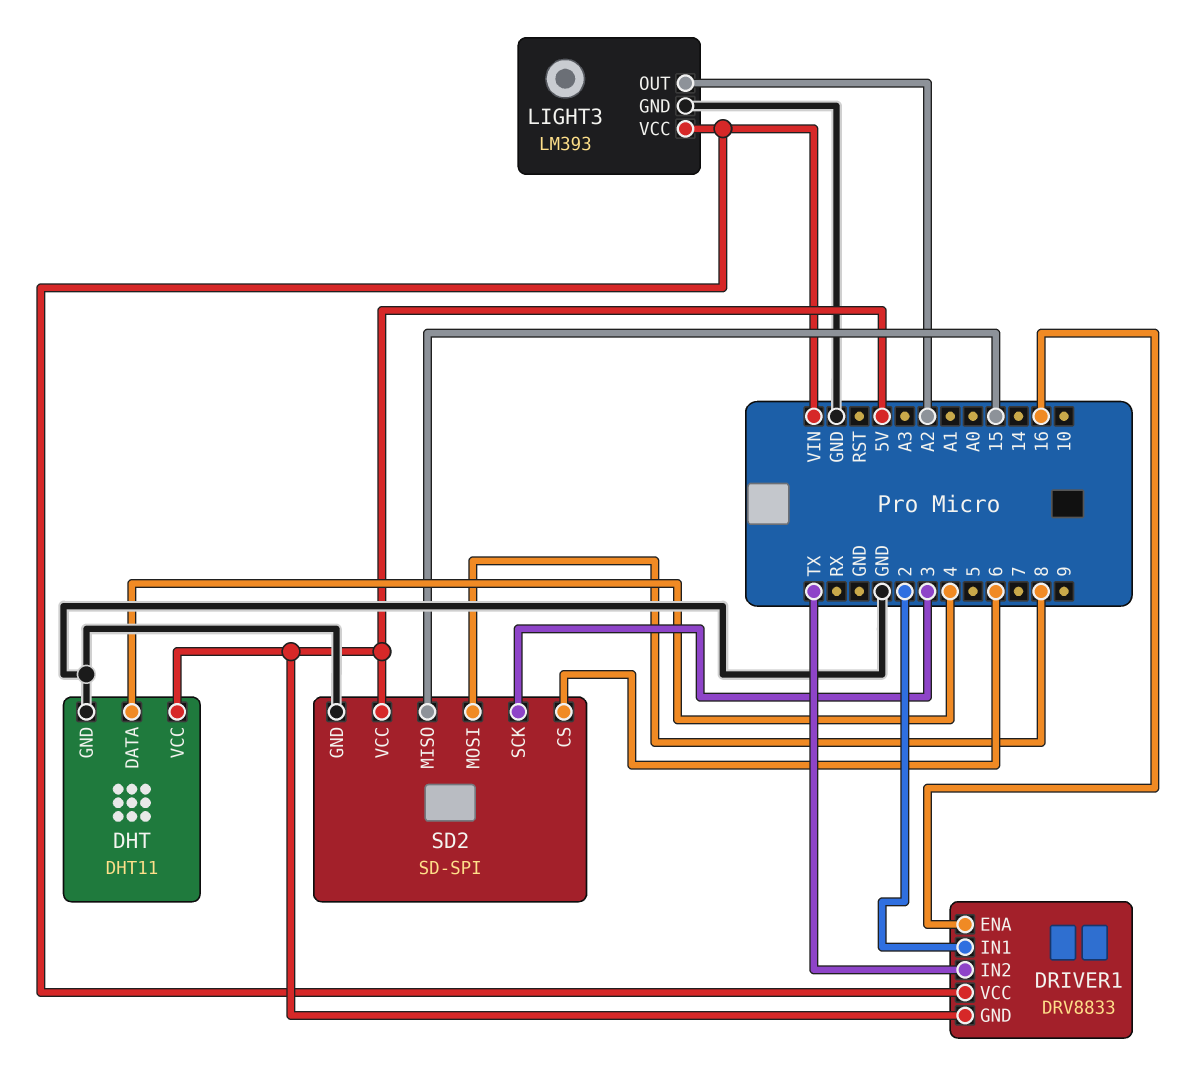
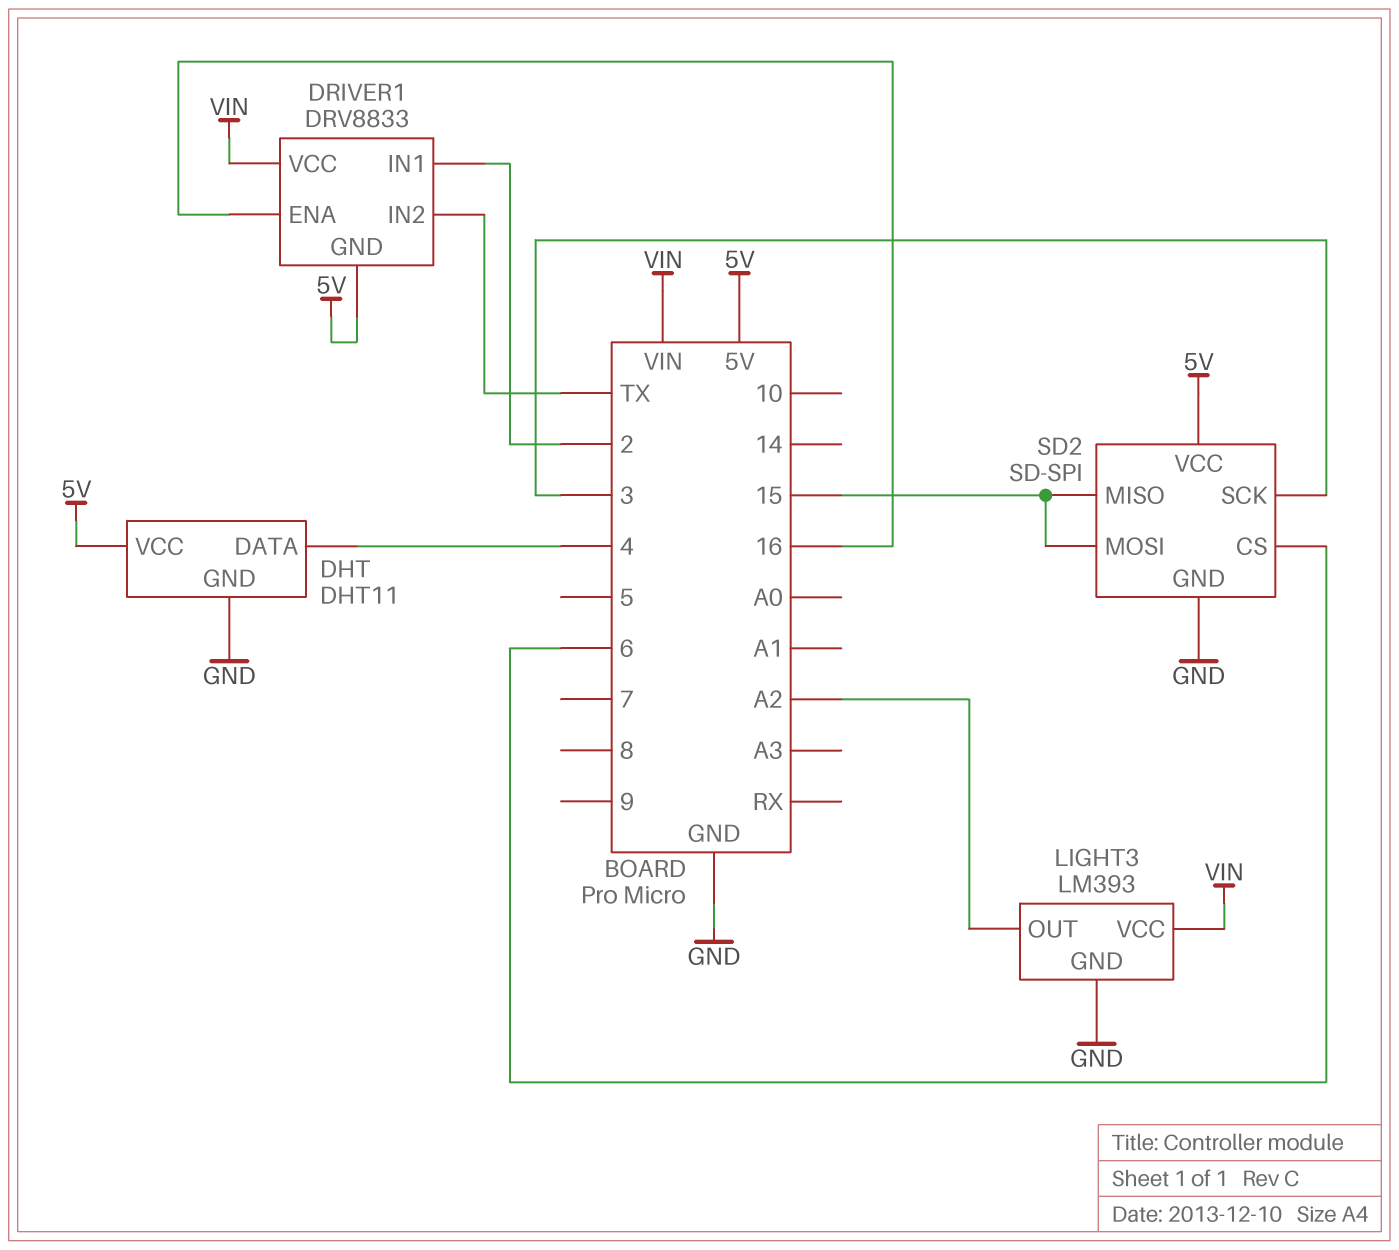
SD2 pin MOSI: 8 -> 15

